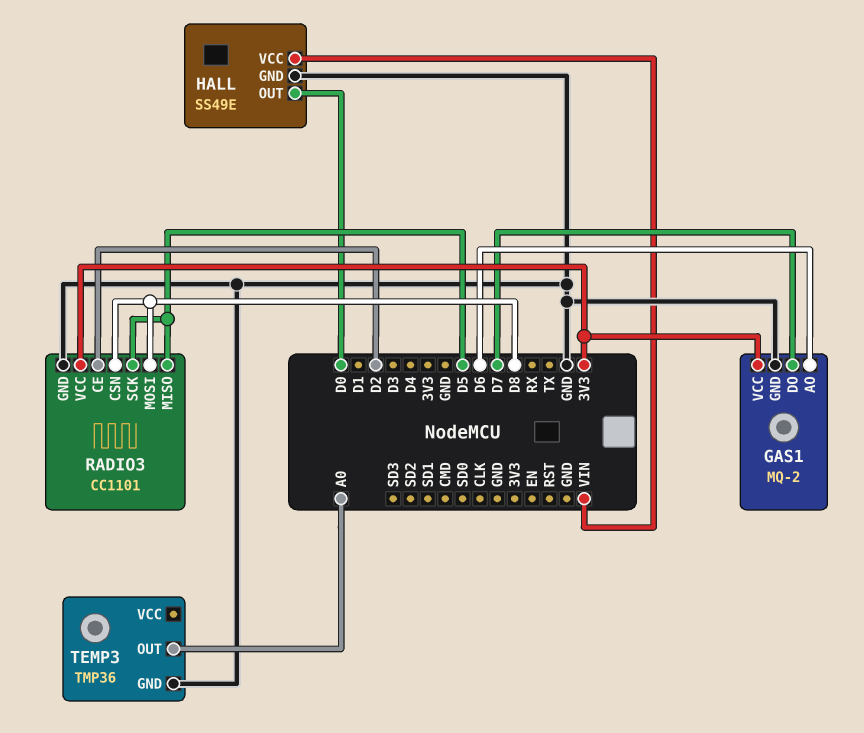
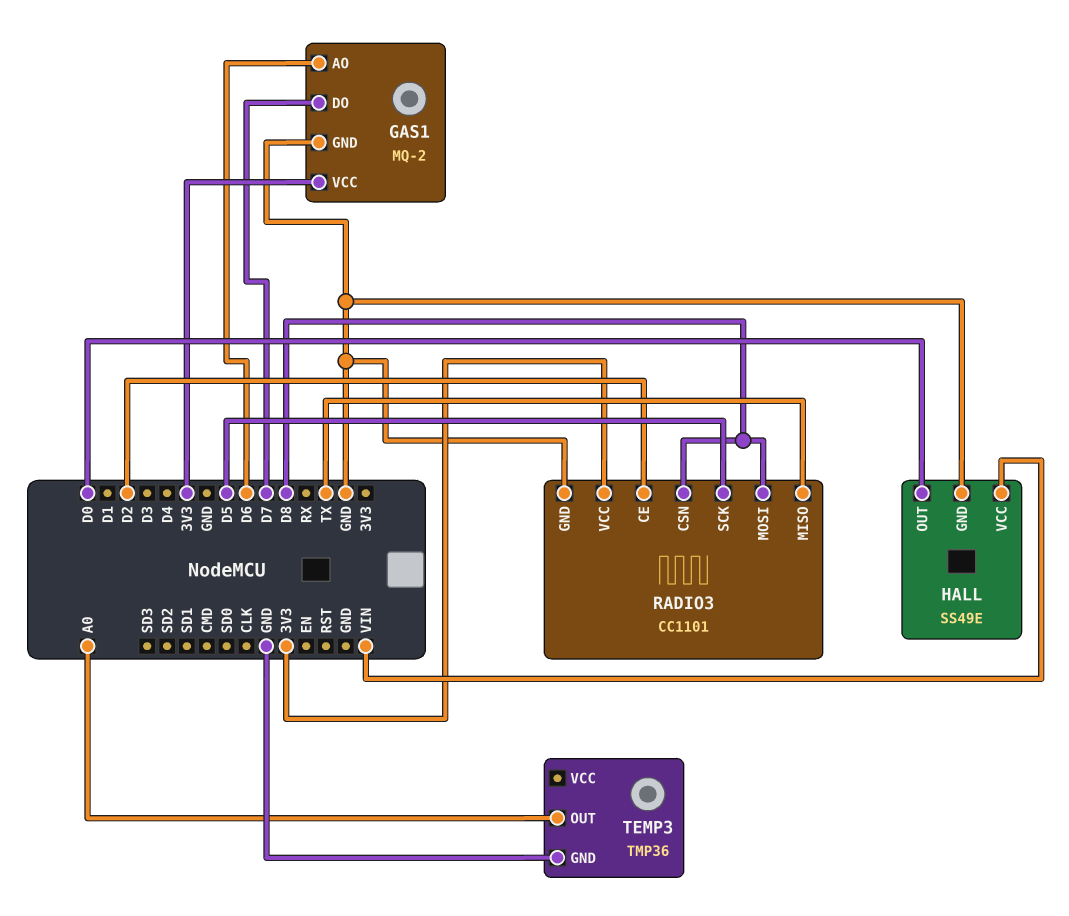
RADIO3 pin MISO: D5 -> TX

